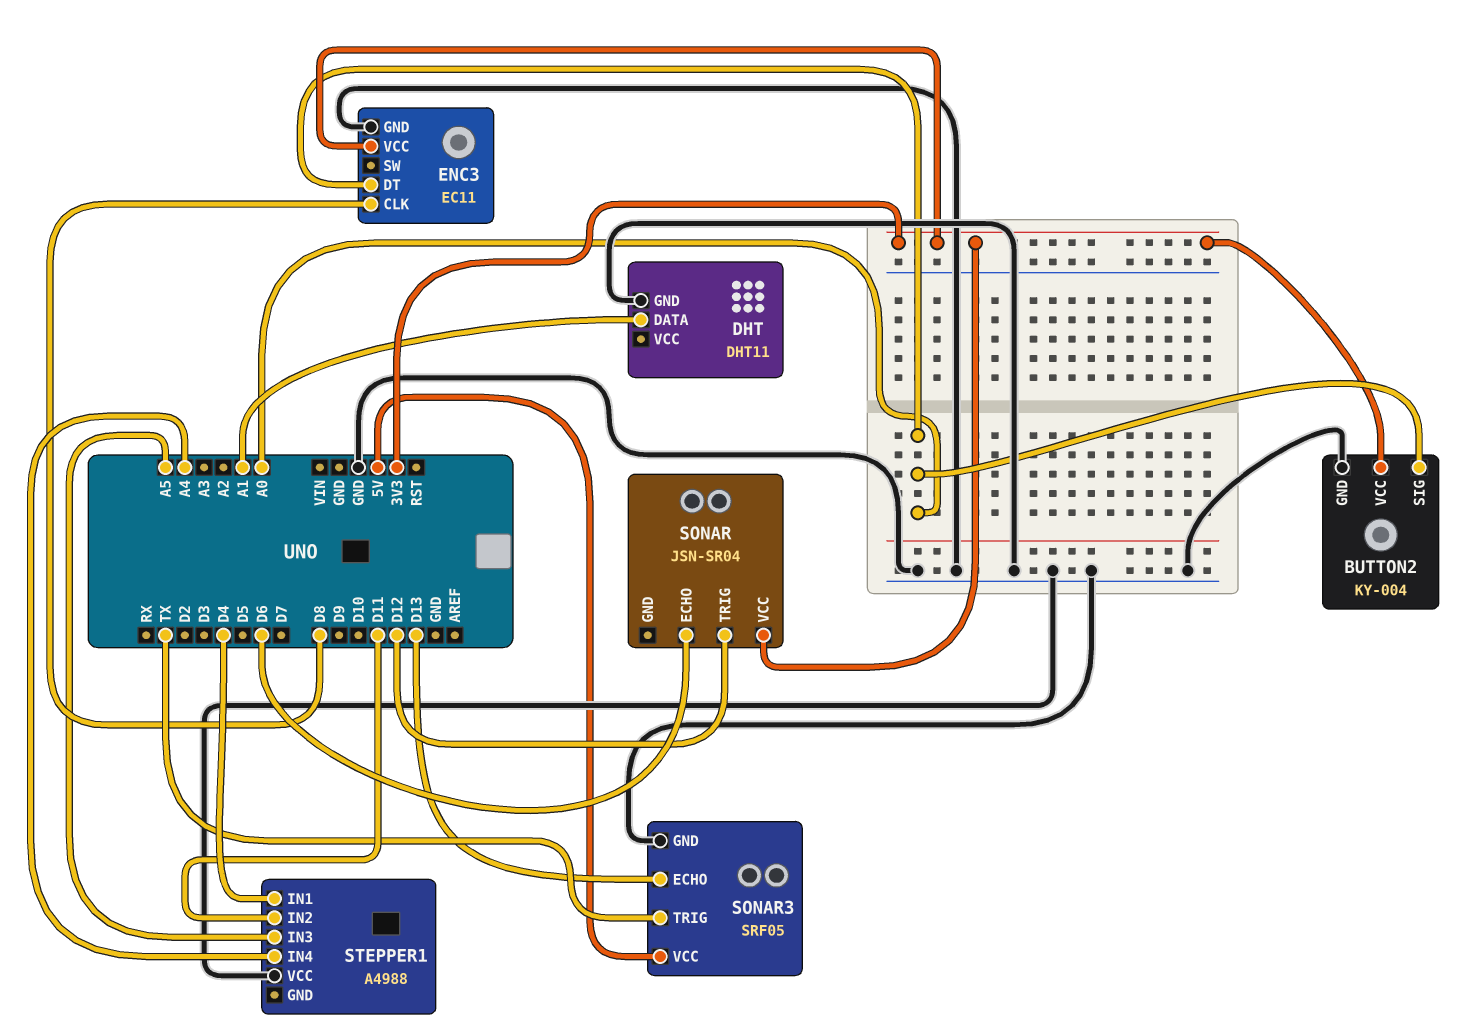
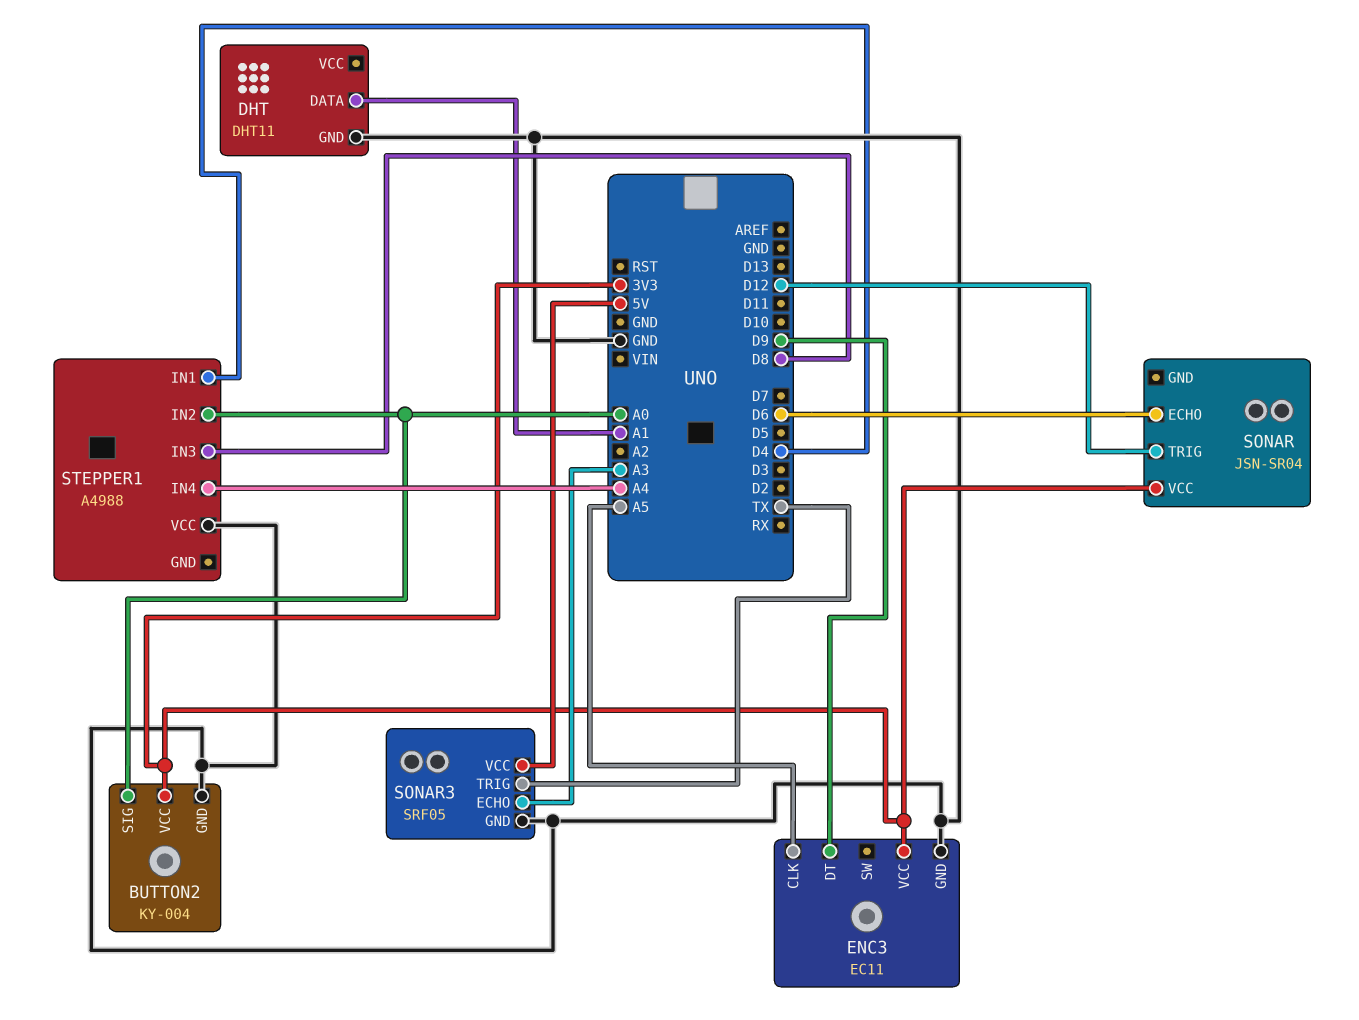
ENC3 pin CLK: D8 -> A5
ENC3 pin DT: A0 -> D9
SONAR3 pin ECHO: D13 -> A3
STEPPER1 pin IN2: D11 -> A0
STEPPER1 pin IN3: A5 -> D8

